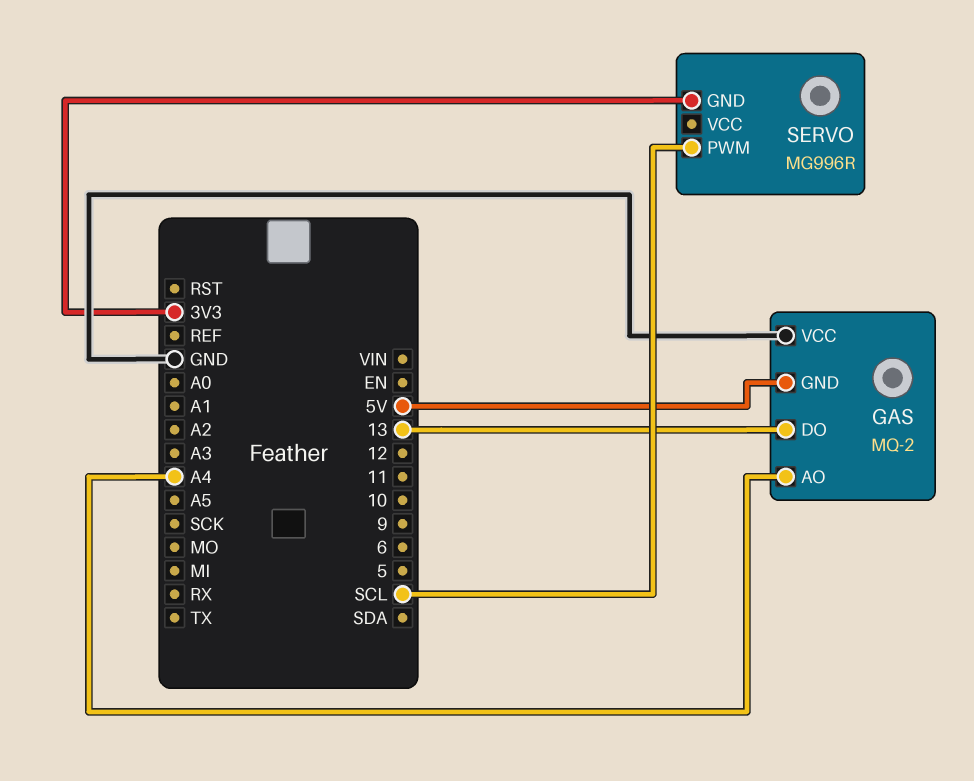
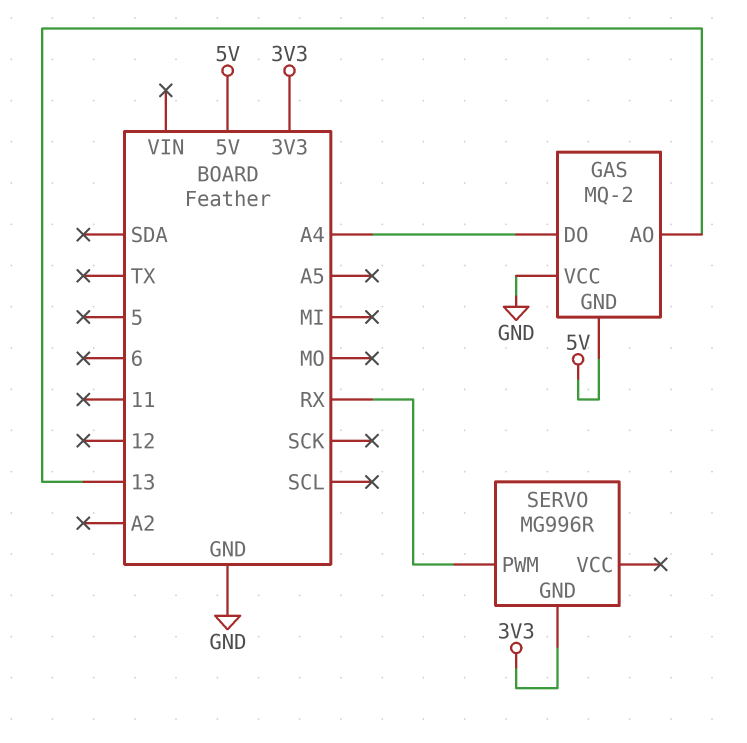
GAS pin AO: A4 -> 13
GAS pin DO: 13 -> A4
SERVO pin PWM: SCL -> RX

